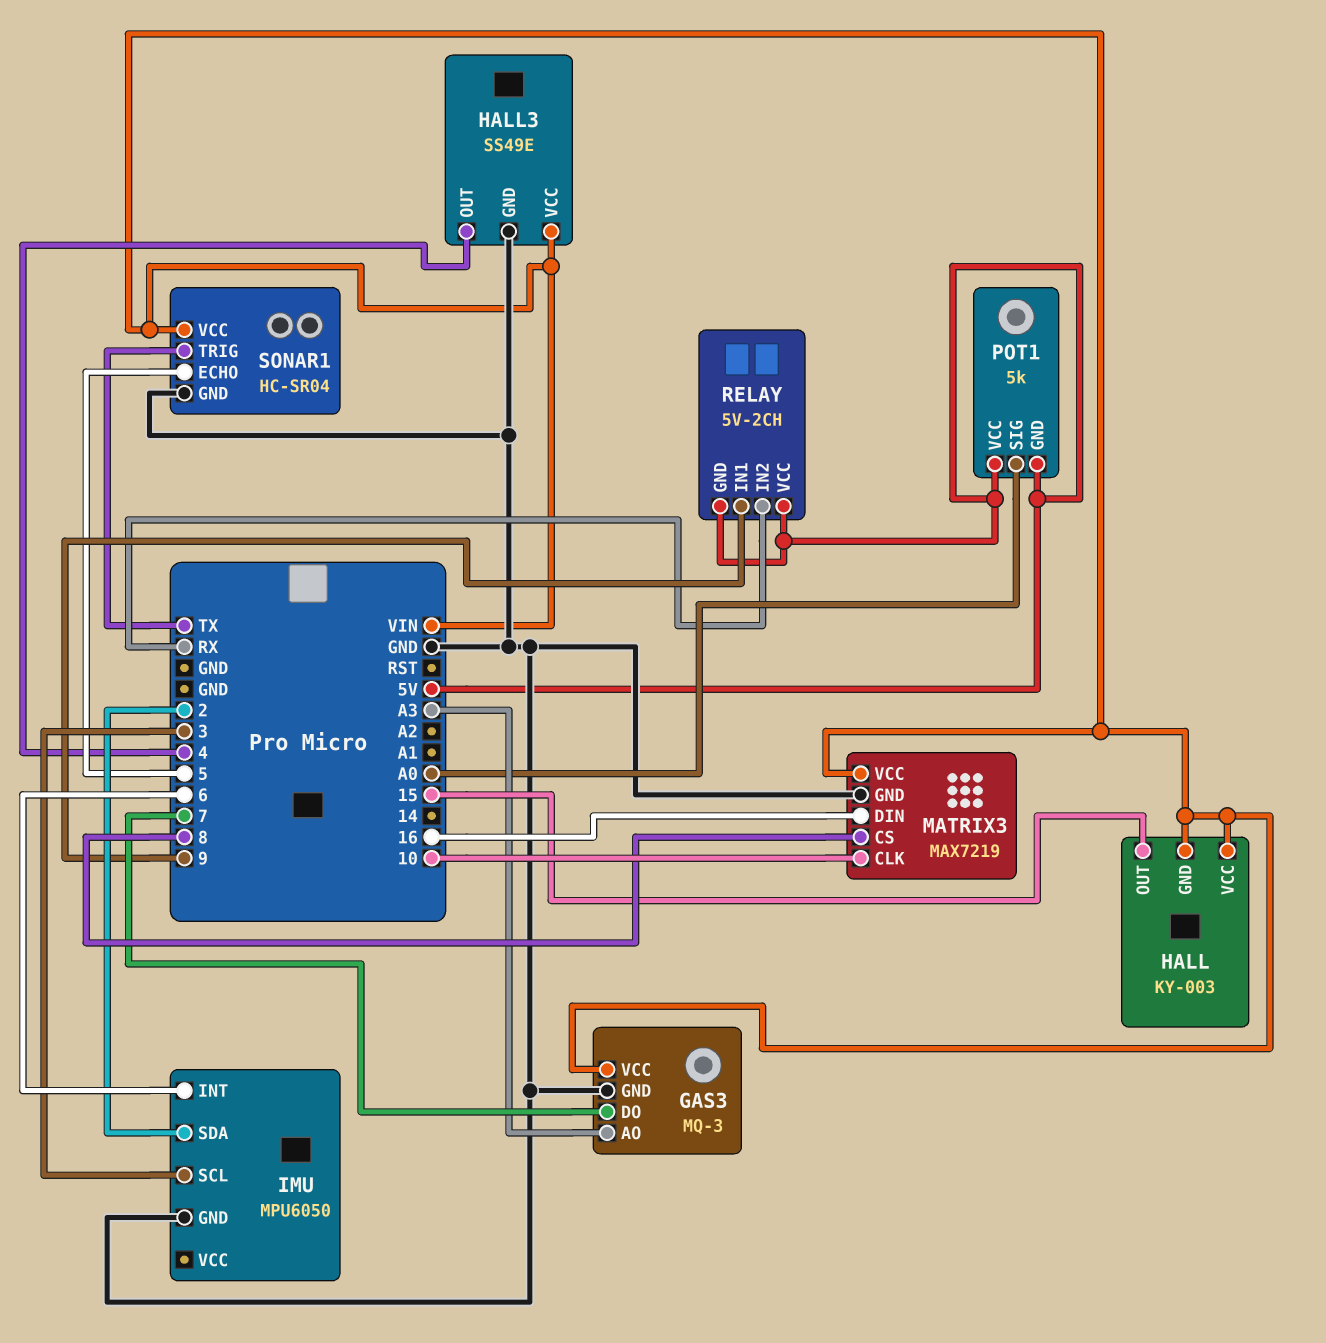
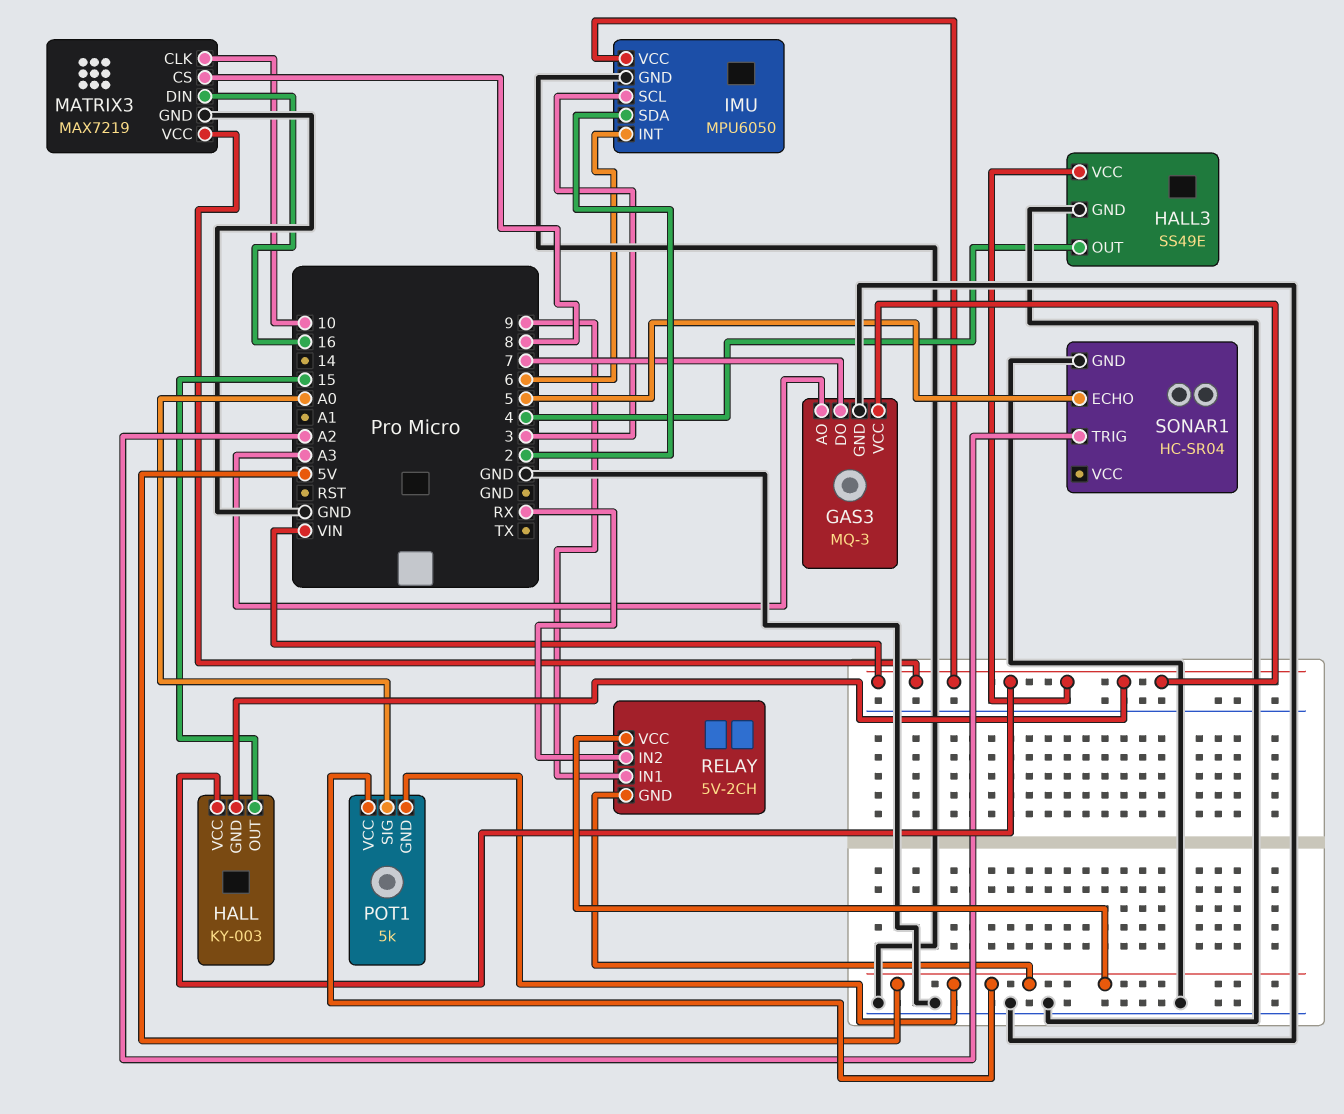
IMU pin VCC: none -> VIN
SONAR1 pin TRIG: TX -> A2
SONAR1 pin VCC: VIN -> none

